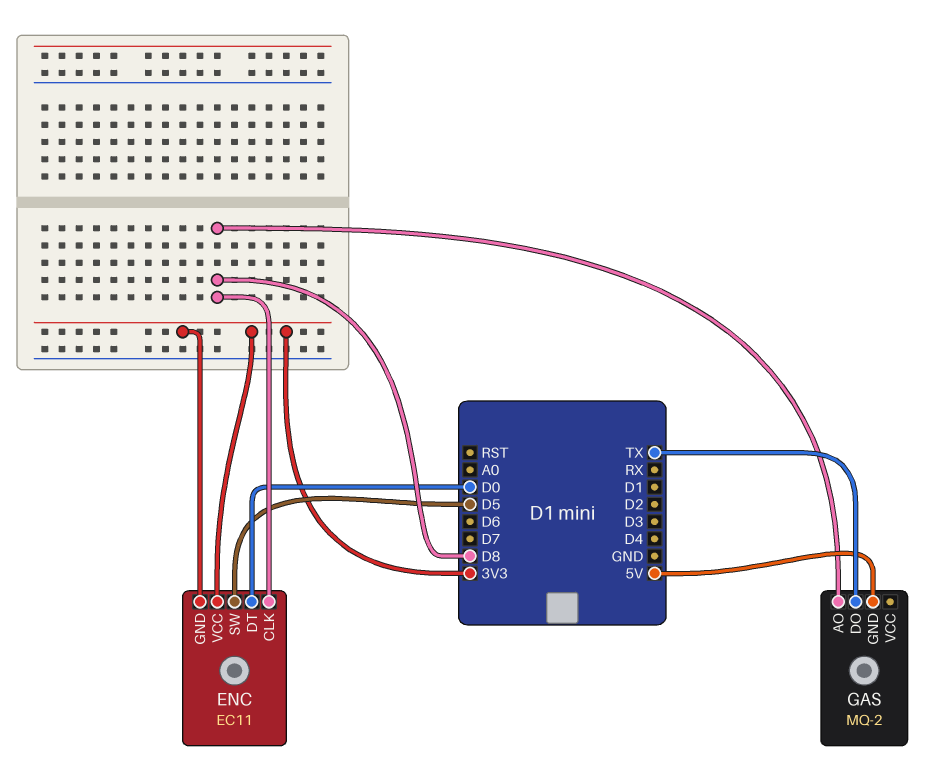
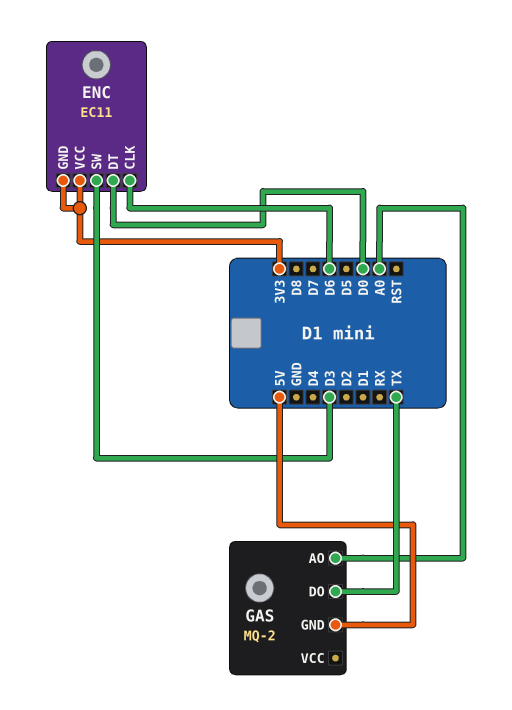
ENC pin CLK: D8 -> D6
ENC pin SW: D5 -> D3
GAS pin AO: D8 -> A0

